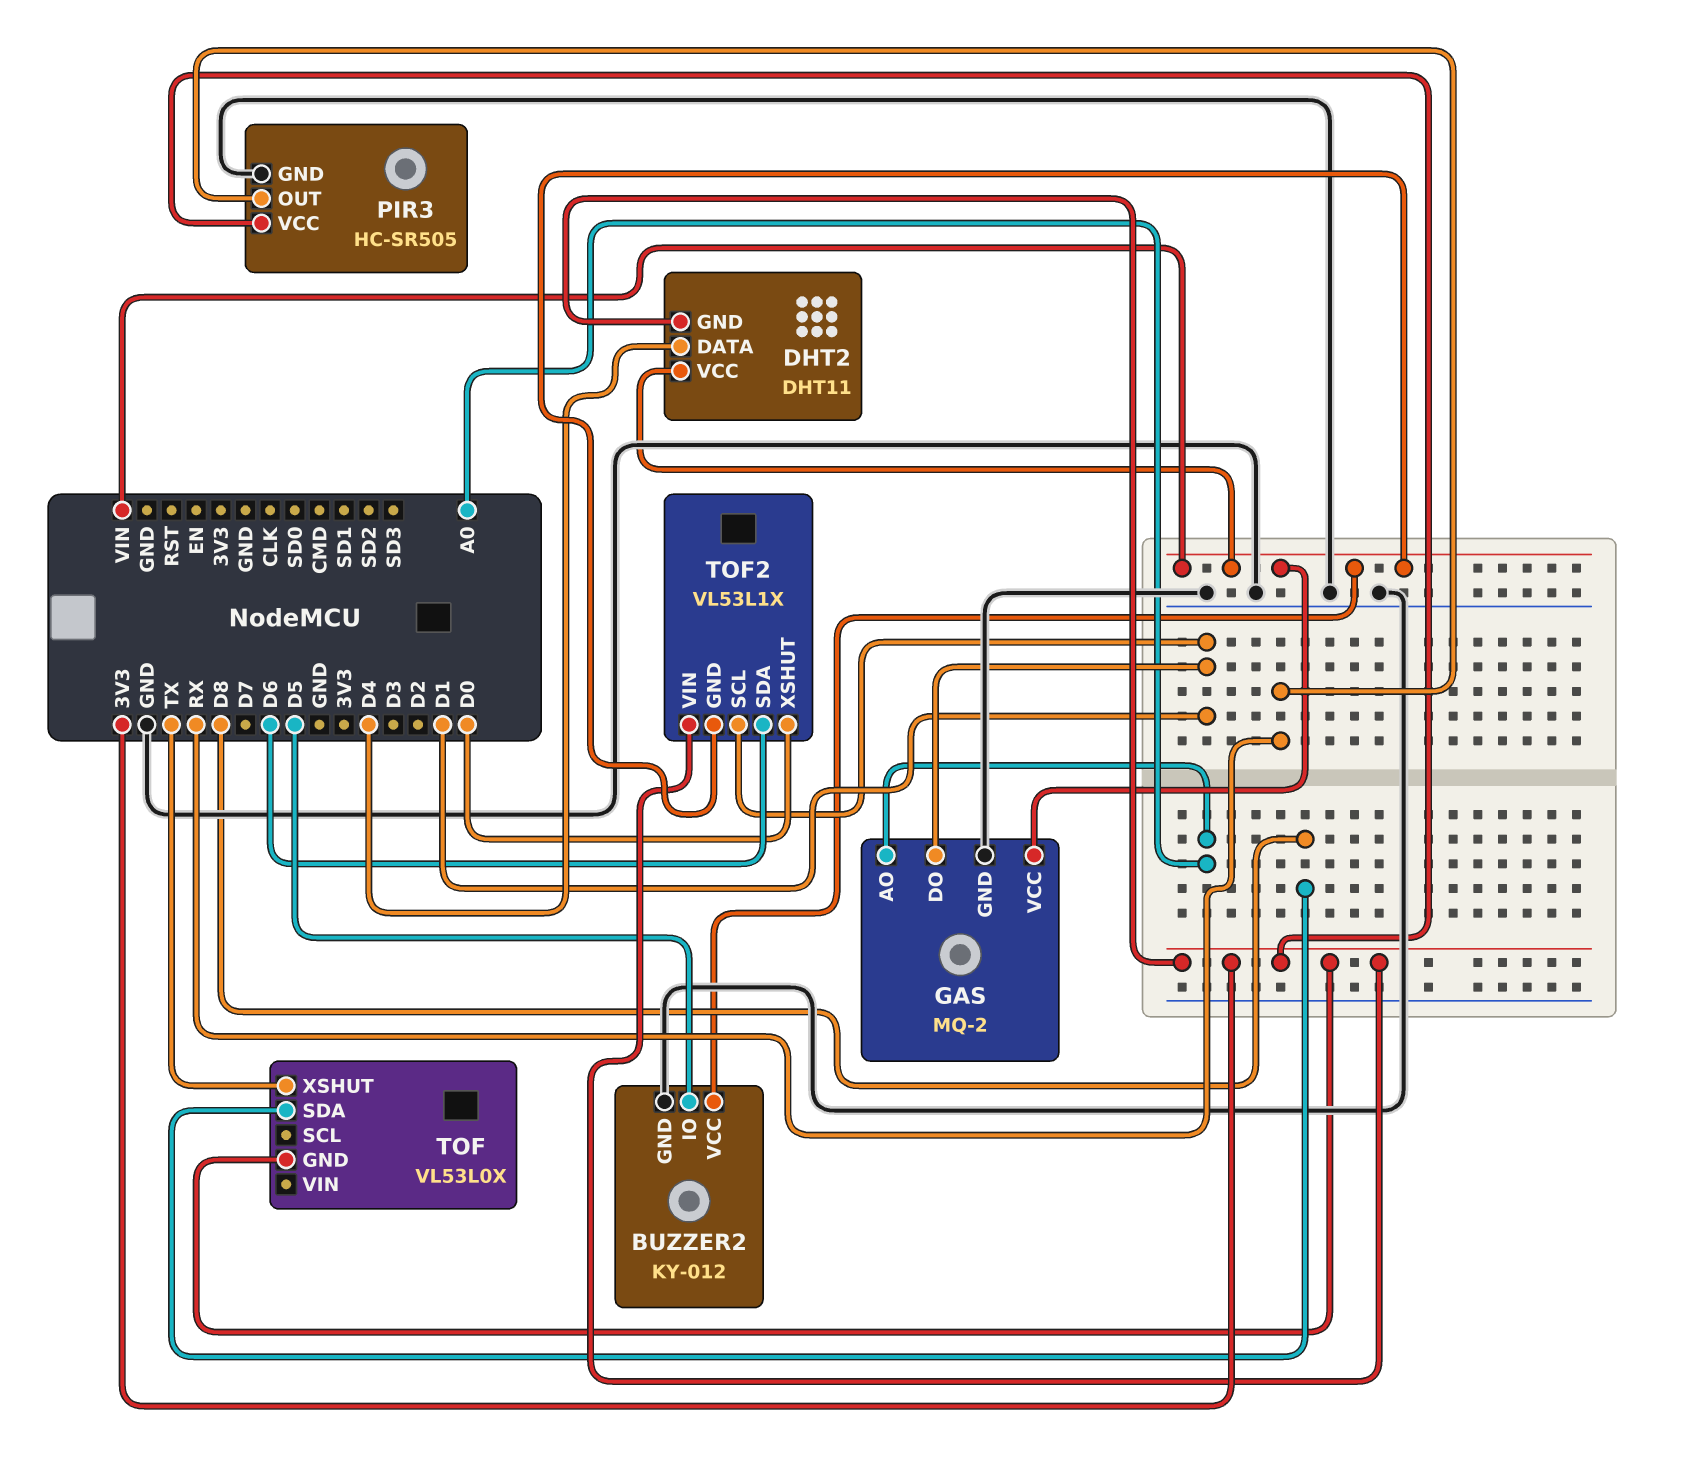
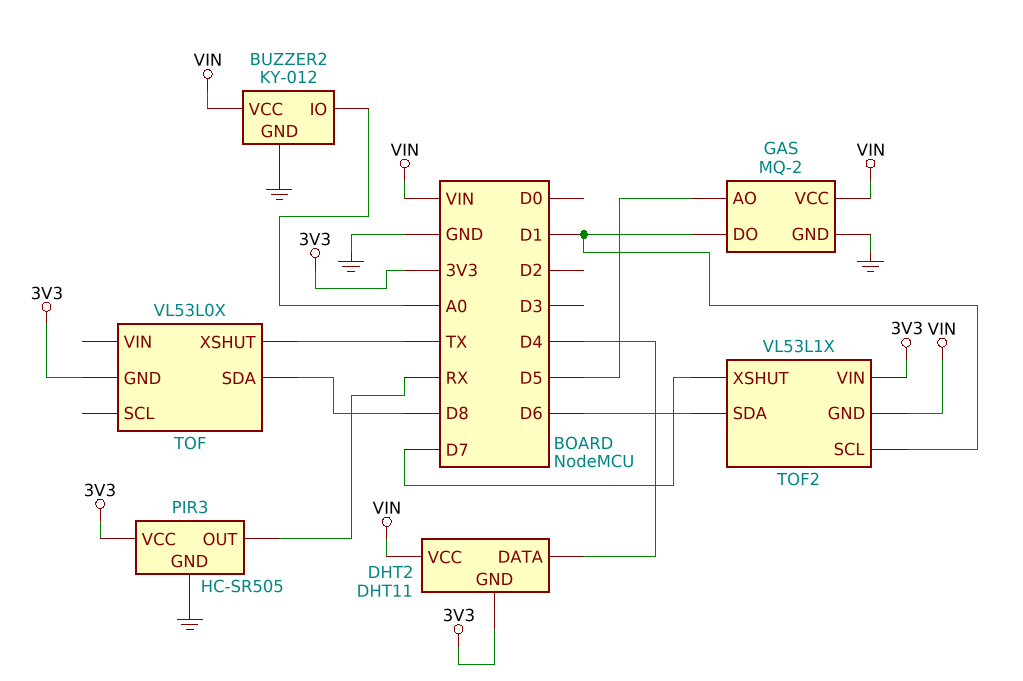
BUZZER2 pin IO: D5 -> A0
GAS pin AO: A0 -> D5
TOF2 pin XSHUT: D0 -> D7

